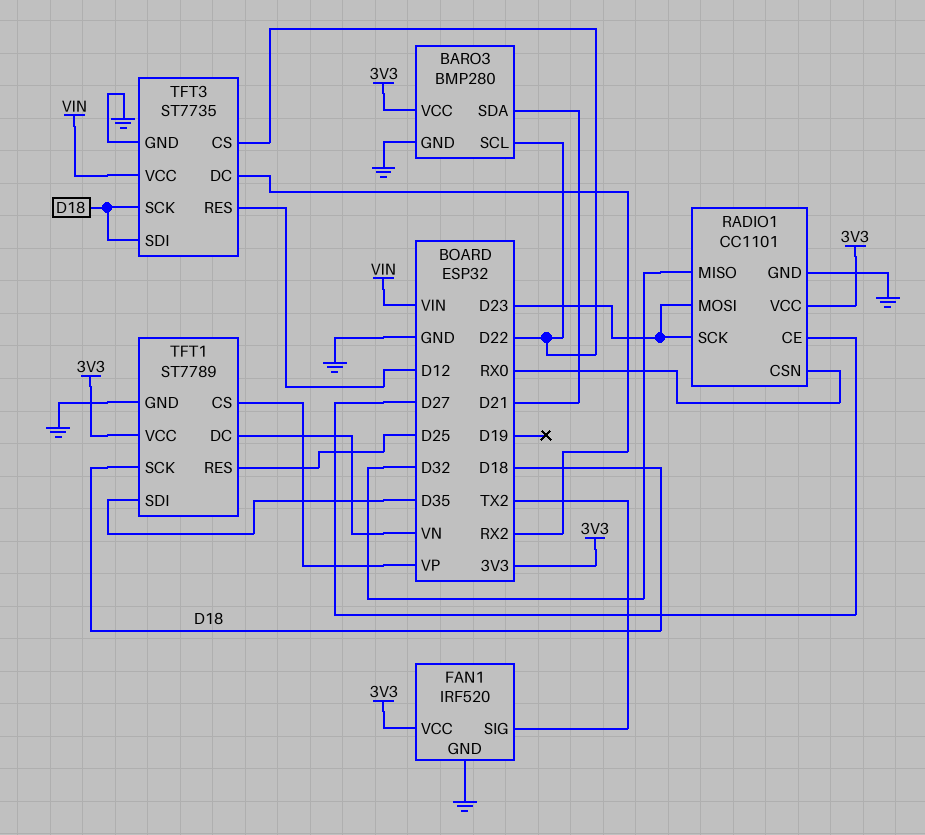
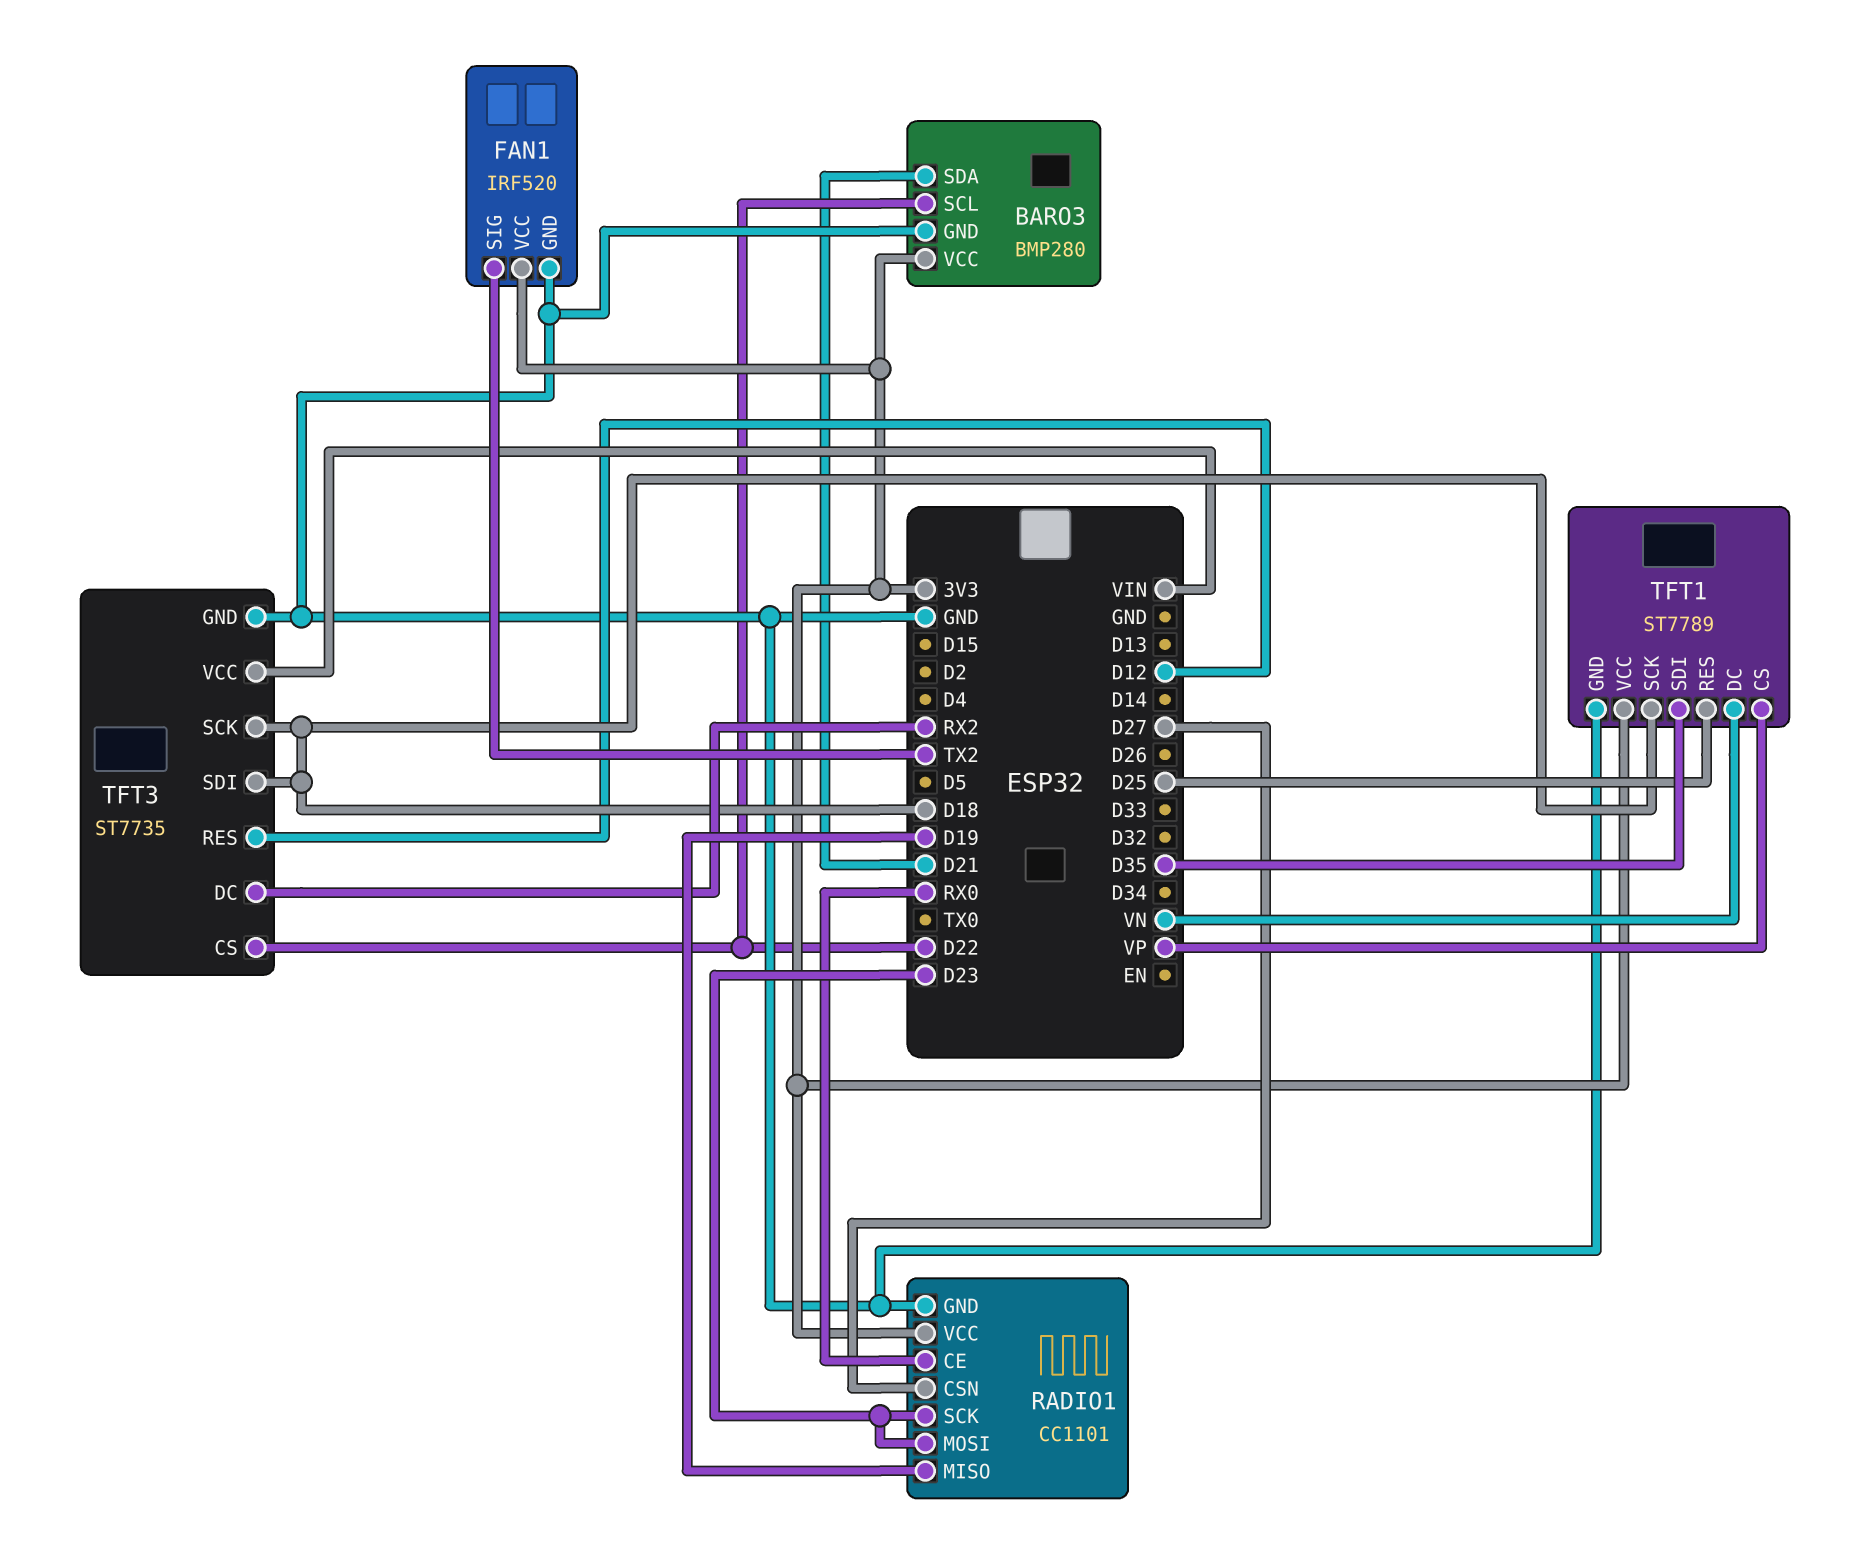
RADIO1 pin CE: D27 -> RX0
RADIO1 pin CSN: RX0 -> D27
RADIO1 pin MISO: D32 -> D19

